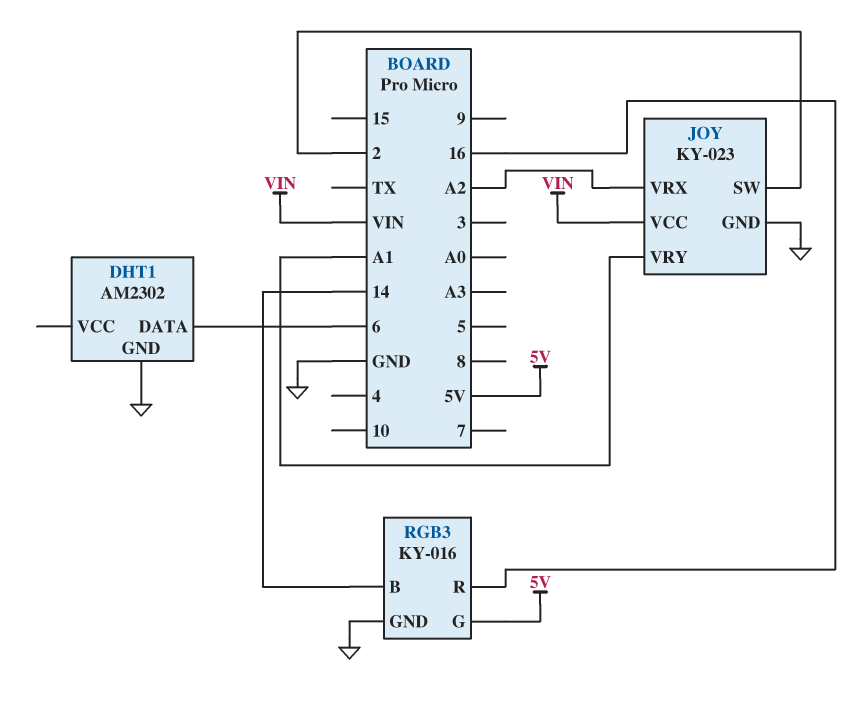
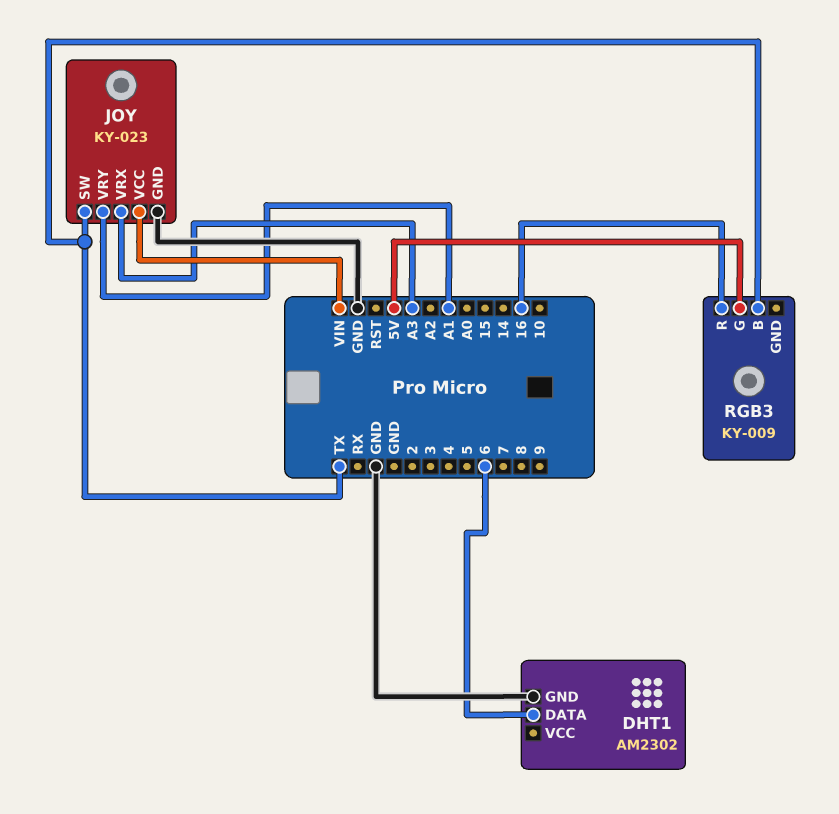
JOY pin SW: 2 -> TX
JOY pin VRX: A2 -> A3
RGB3: KY-016 -> KY-009
RGB3 pin B: 14 -> TX
RGB3 pin GND: GND -> none

